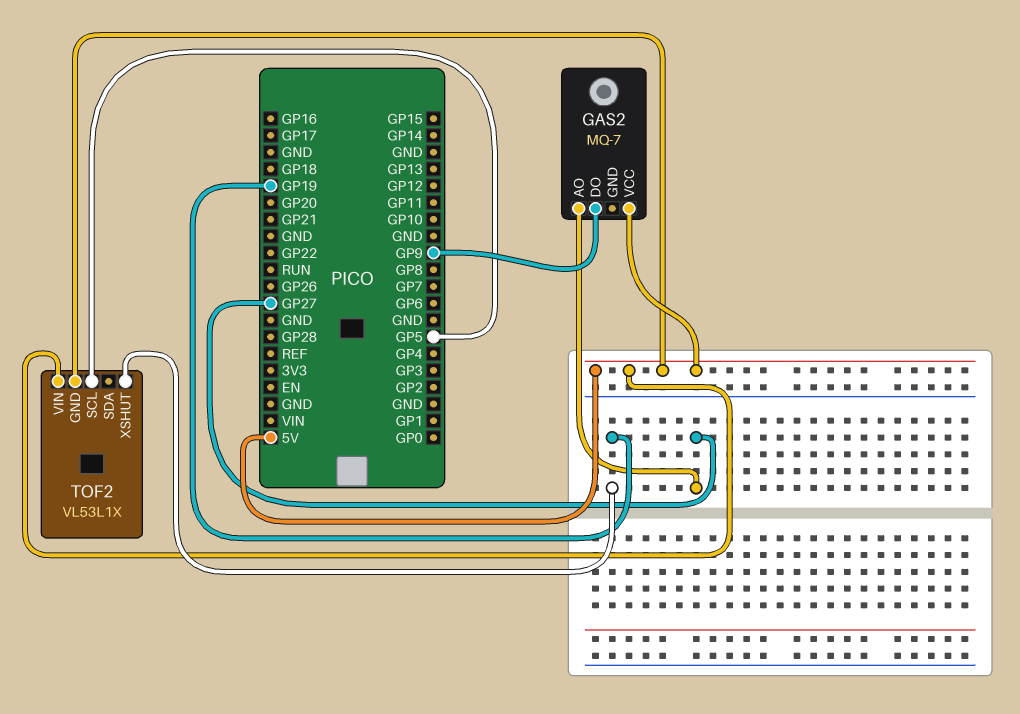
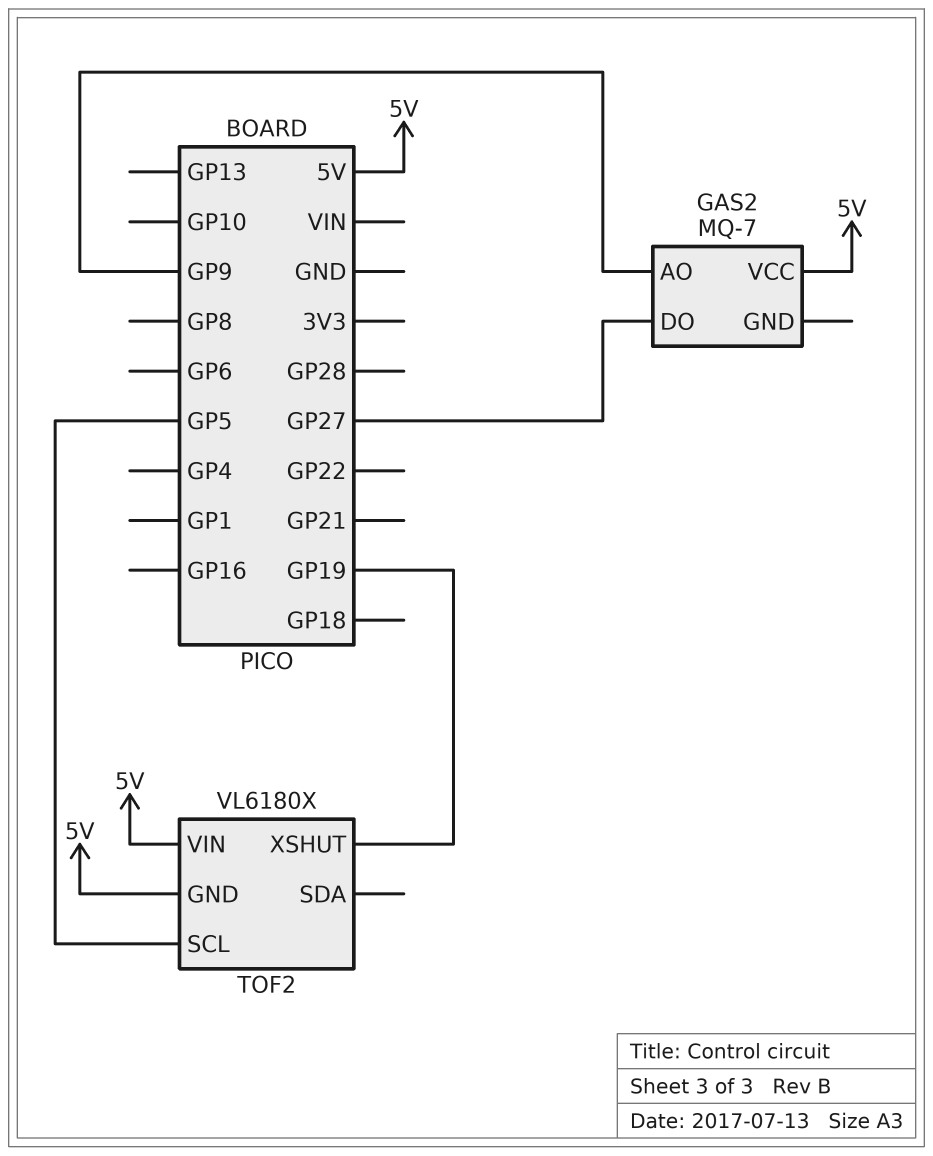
GAS2 pin AO: GP27 -> GP9
GAS2 pin DO: GP9 -> GP27
TOF2: VL53L1X -> VL6180X

